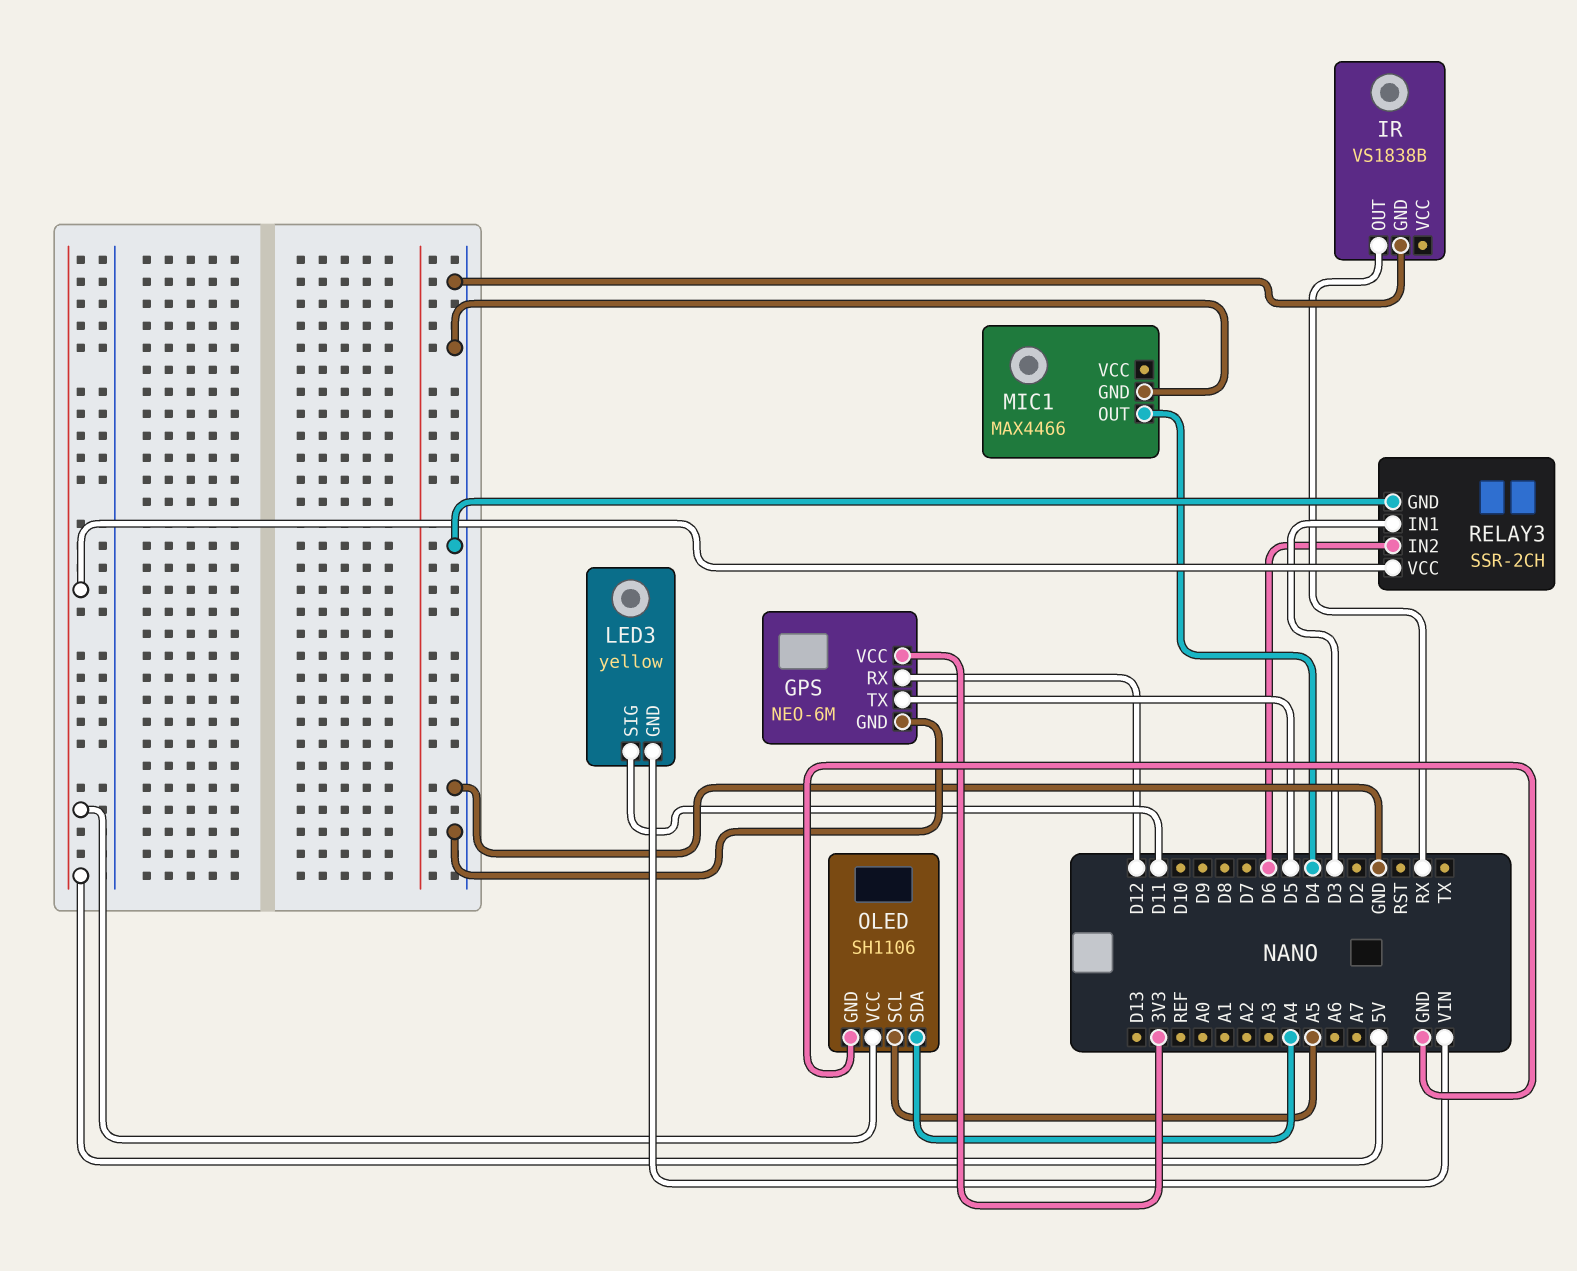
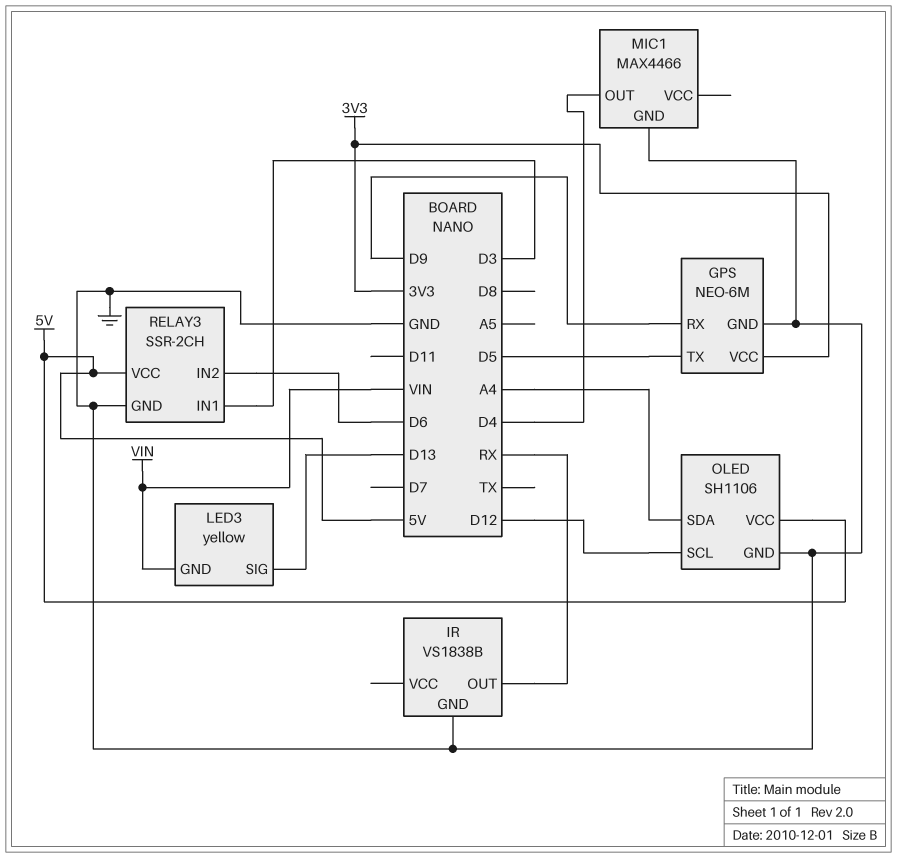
GPS pin RX: D12 -> D9
LED3 pin SIG: D11 -> D13
OLED pin SCL: A5 -> D12

